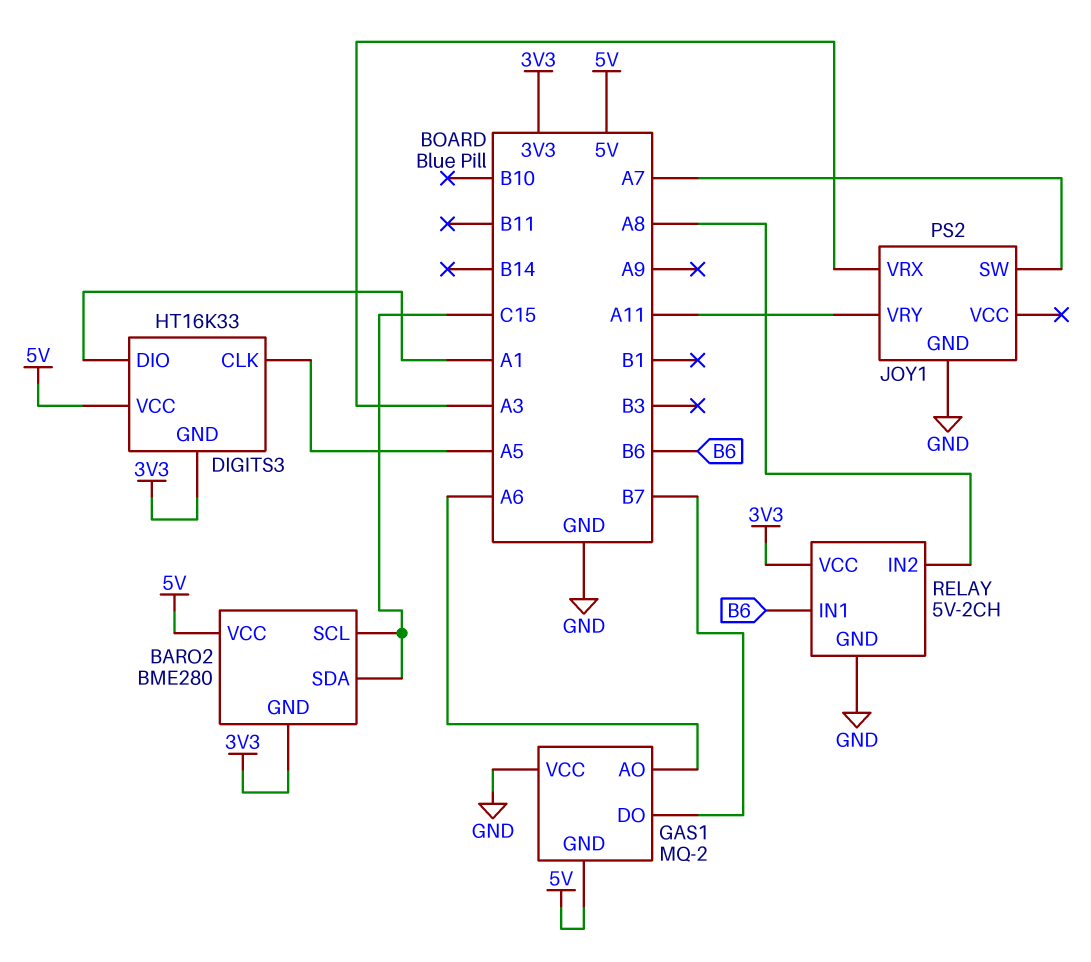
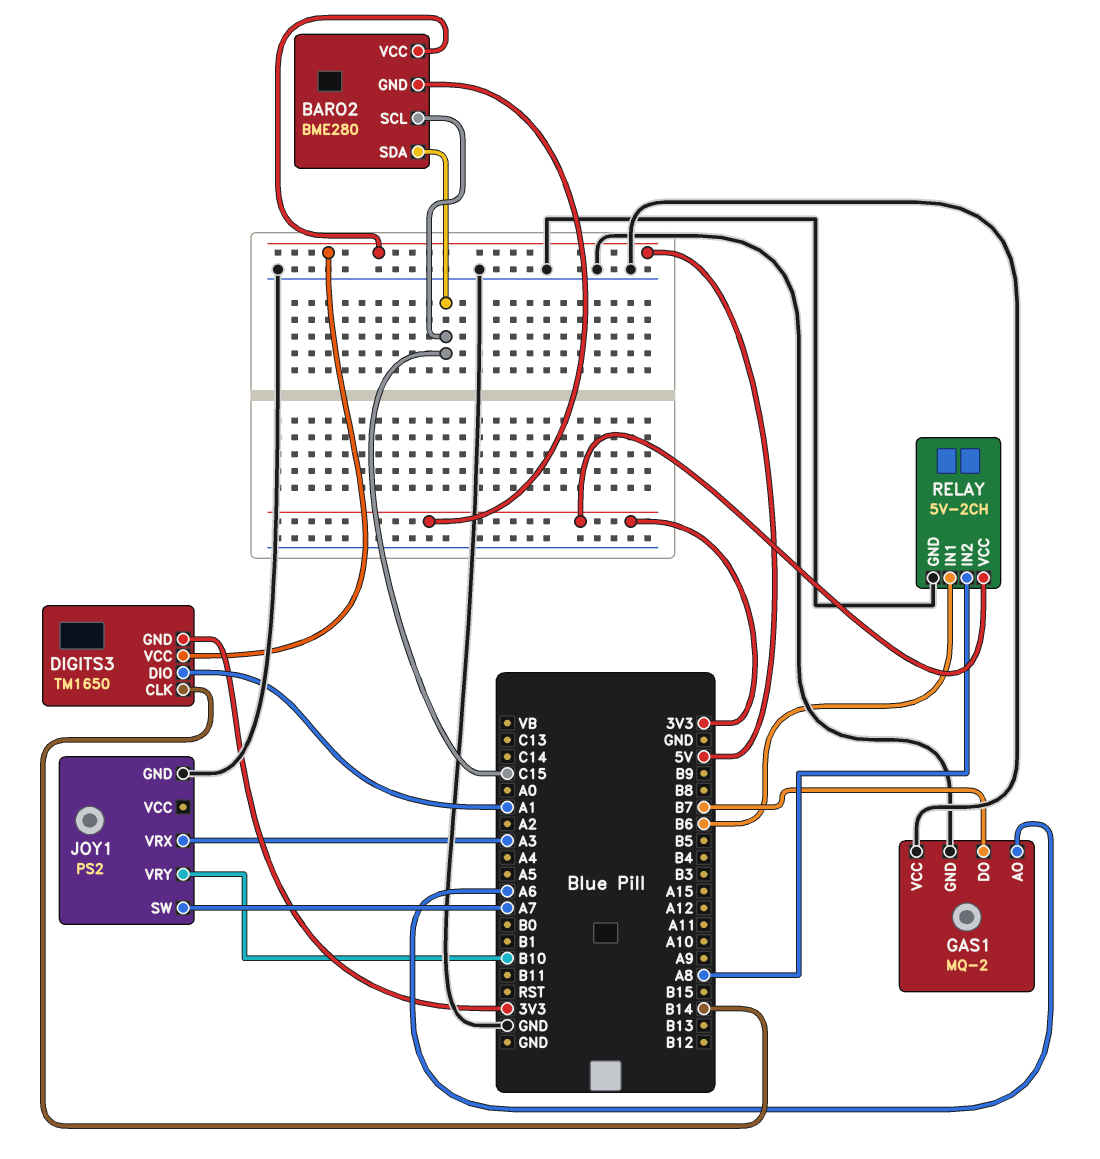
DIGITS3: HT16K33 -> TM1650
DIGITS3 pin CLK: A5 -> B14
GAS1 pin GND: 5V -> GND
JOY1 pin VRY: A11 -> B10

